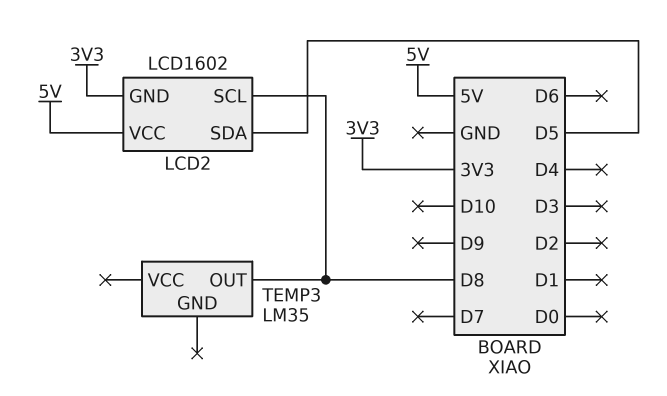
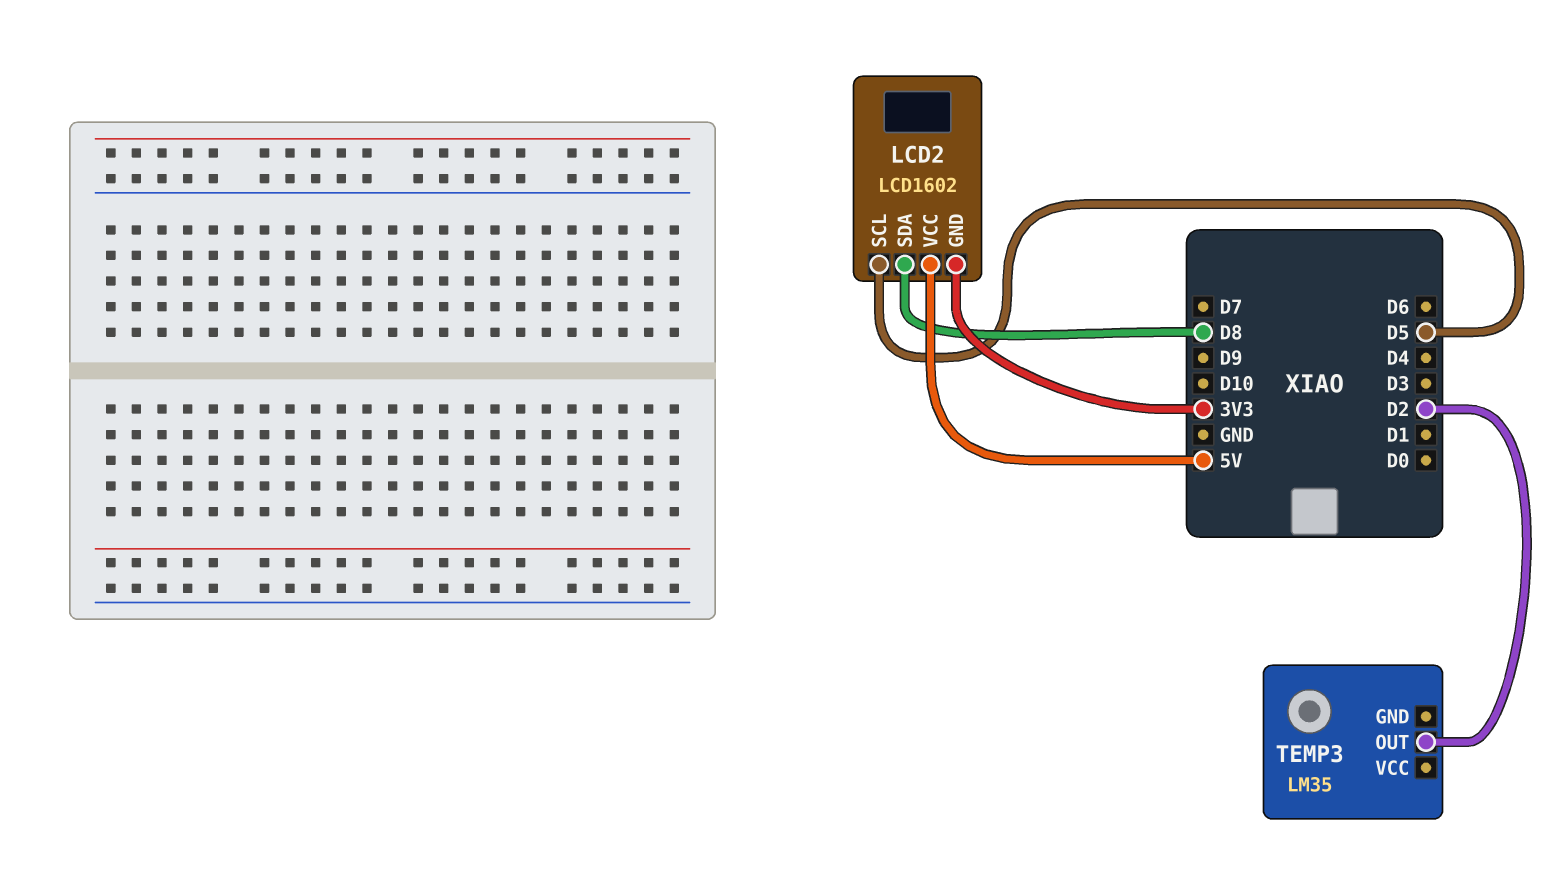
LCD2 pin SCL: D8 -> D5
LCD2 pin SDA: D5 -> D8
TEMP3 pin OUT: D8 -> D2

